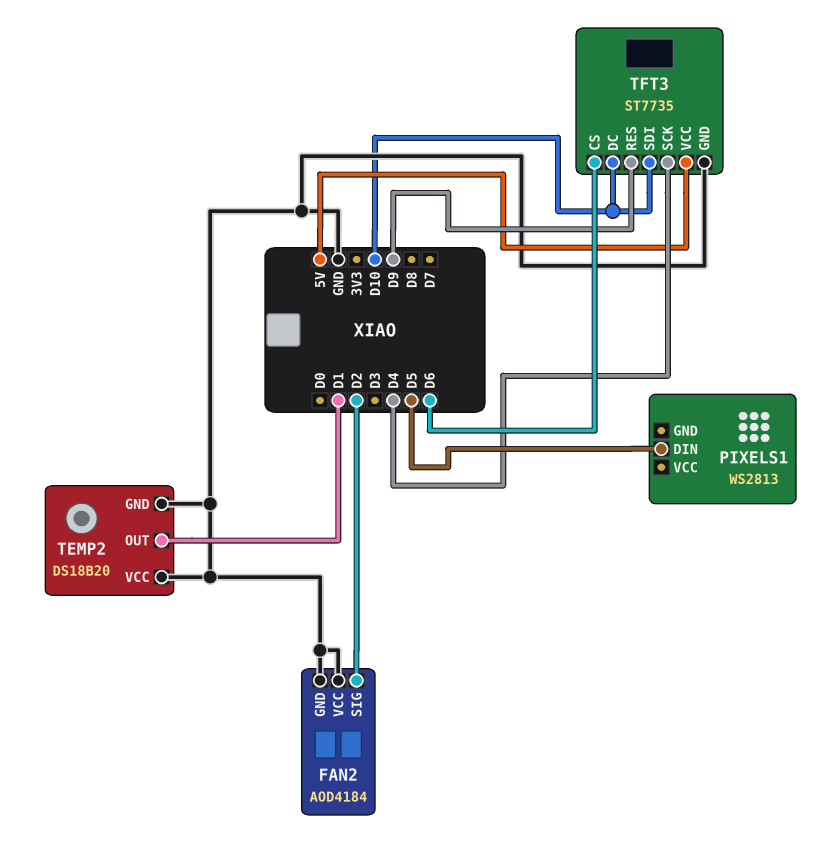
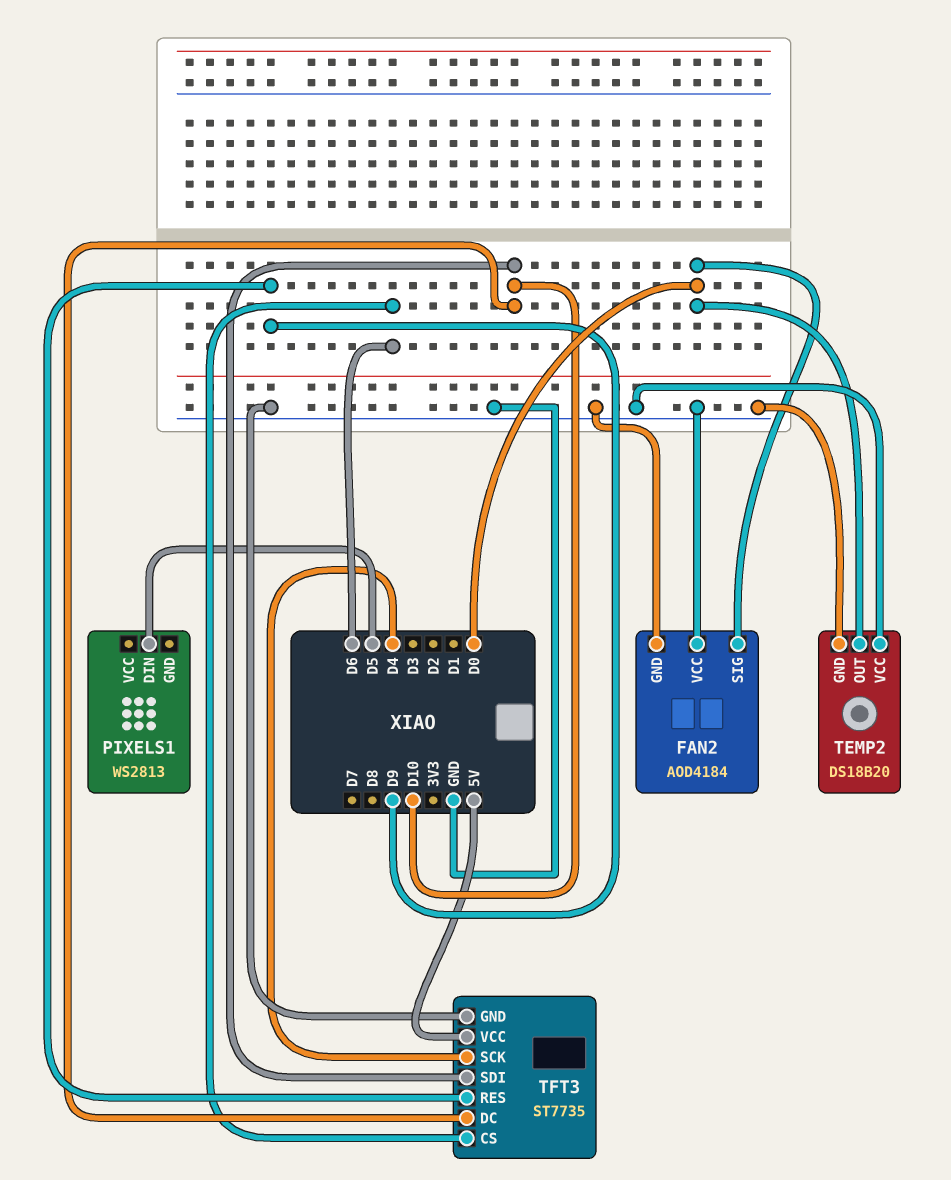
FAN2 pin SIG: D2 -> D0
TEMP2 pin OUT: D1 -> D0

